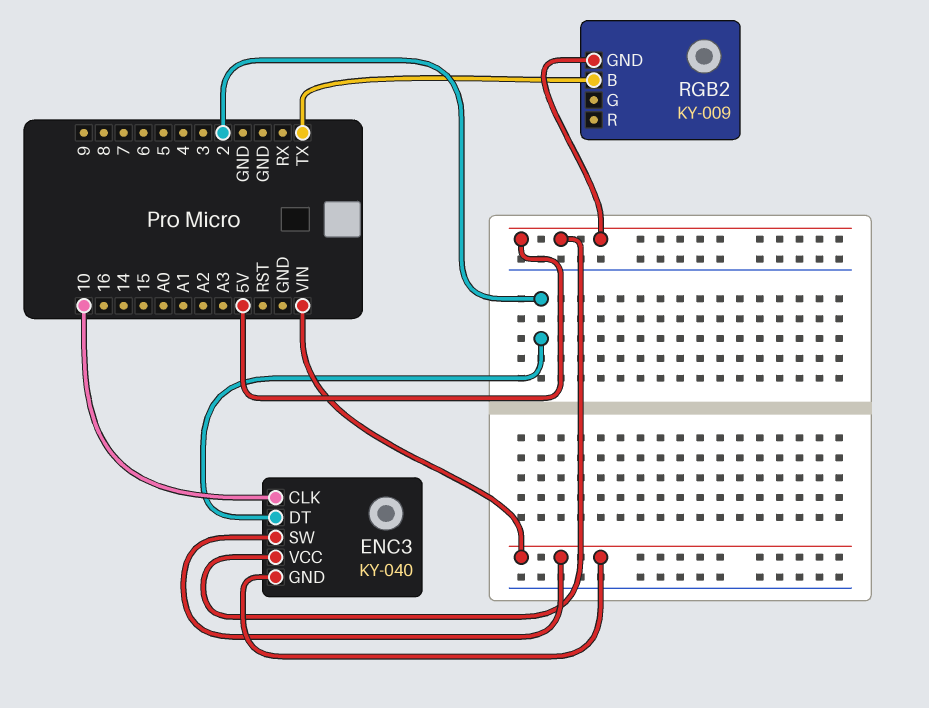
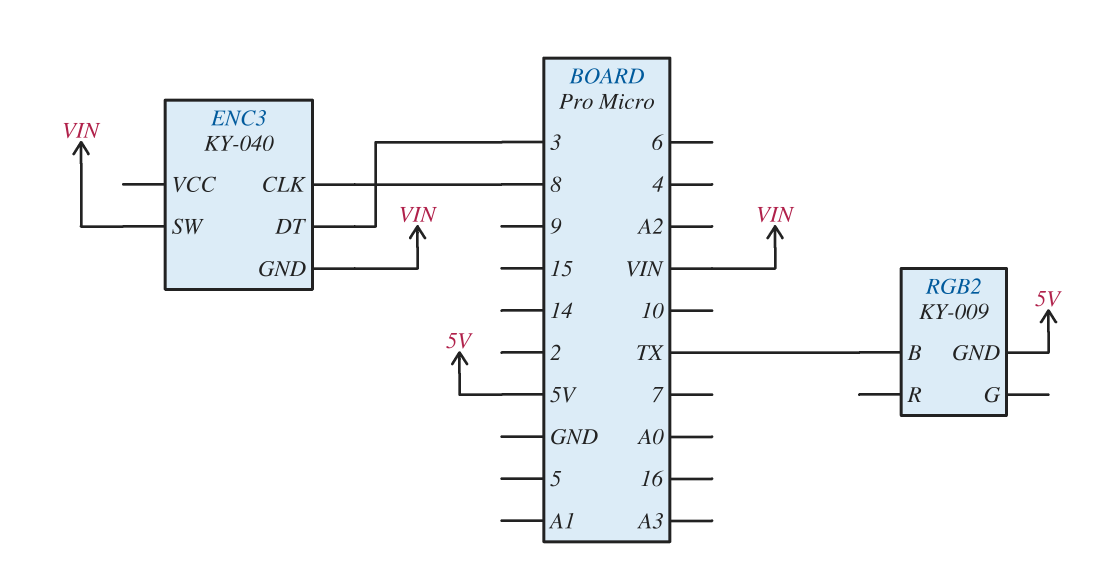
ENC3 pin CLK: 10 -> 8
ENC3 pin DT: 2 -> 3
ENC3 pin VCC: 5V -> none

